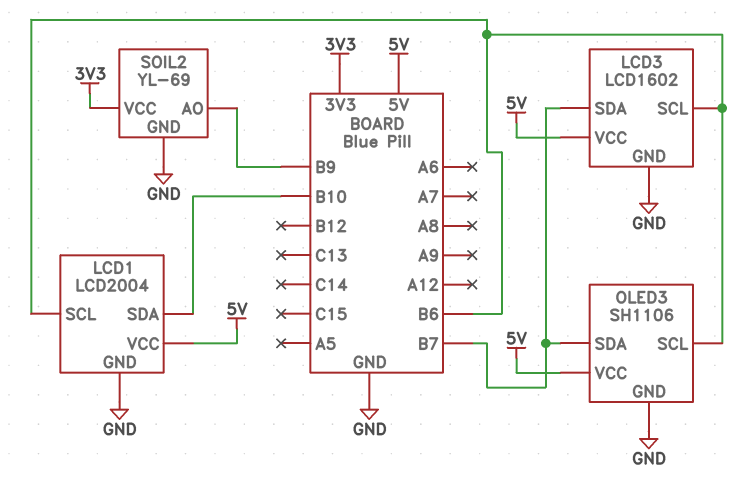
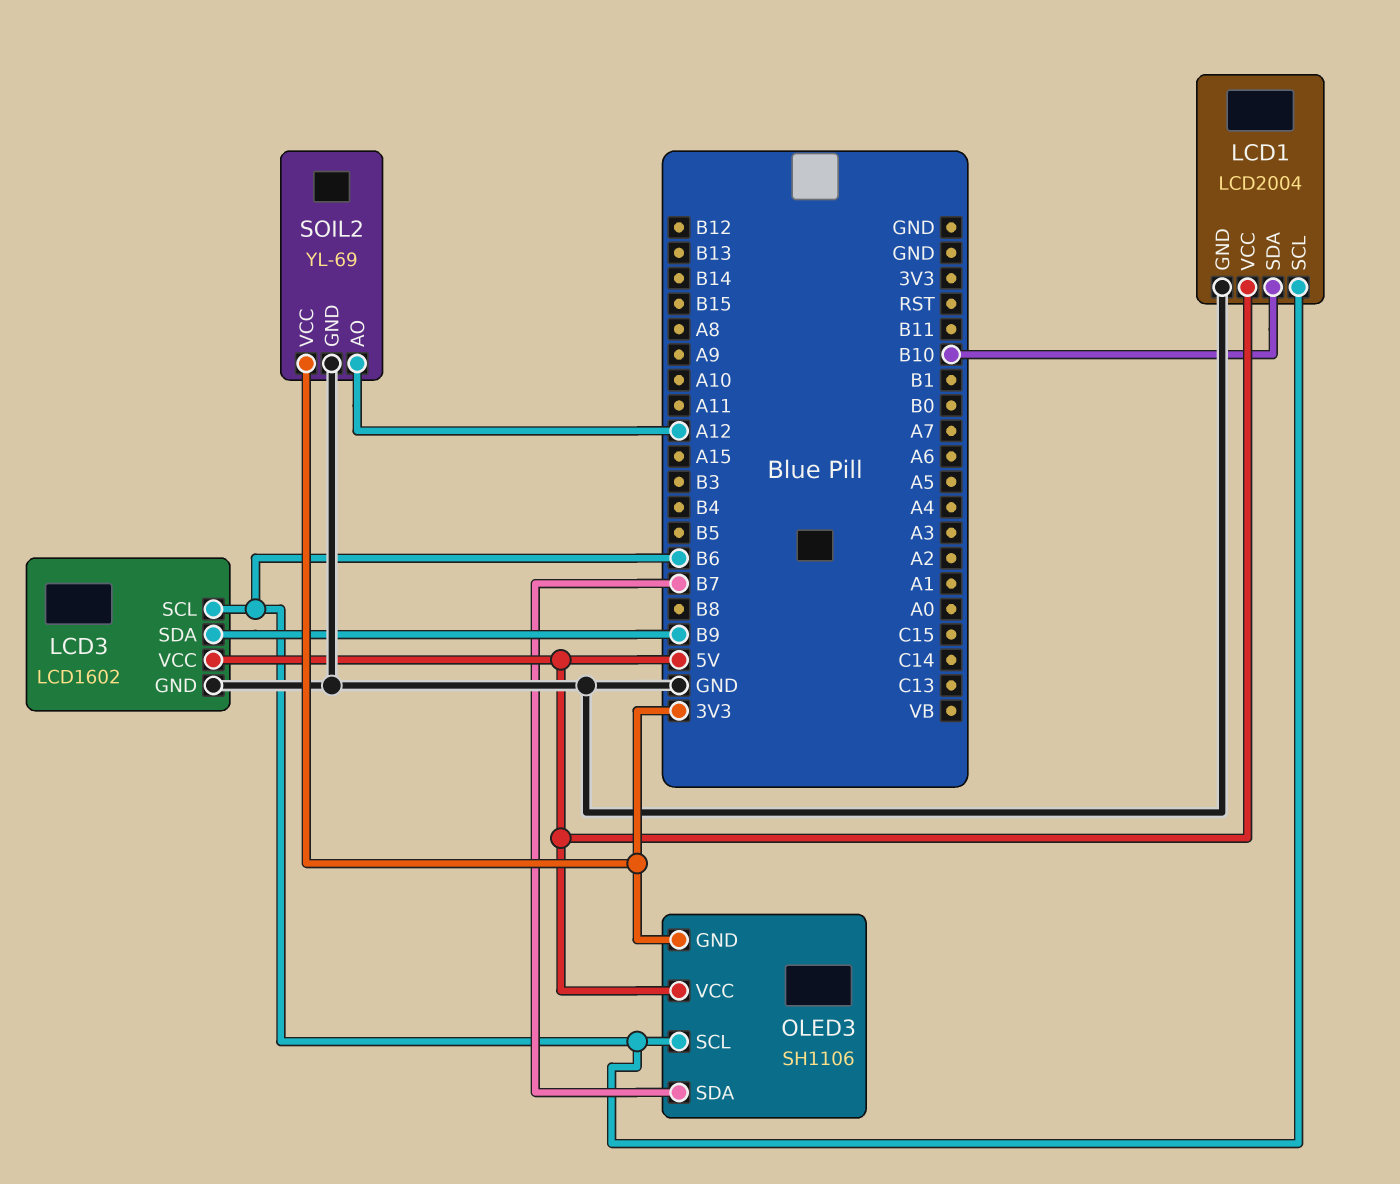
LCD3 pin SDA: B7 -> B9
OLED3 pin GND: GND -> 3V3
SOIL2 pin AO: B9 -> A12

